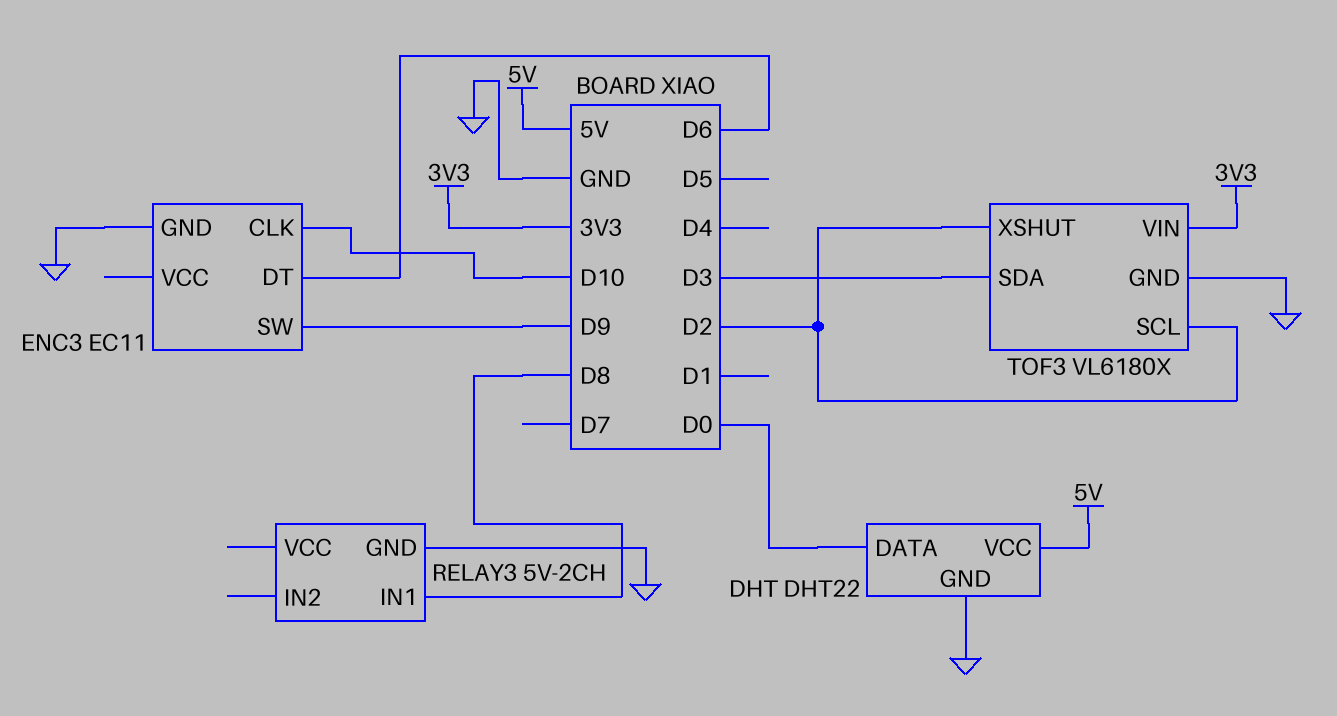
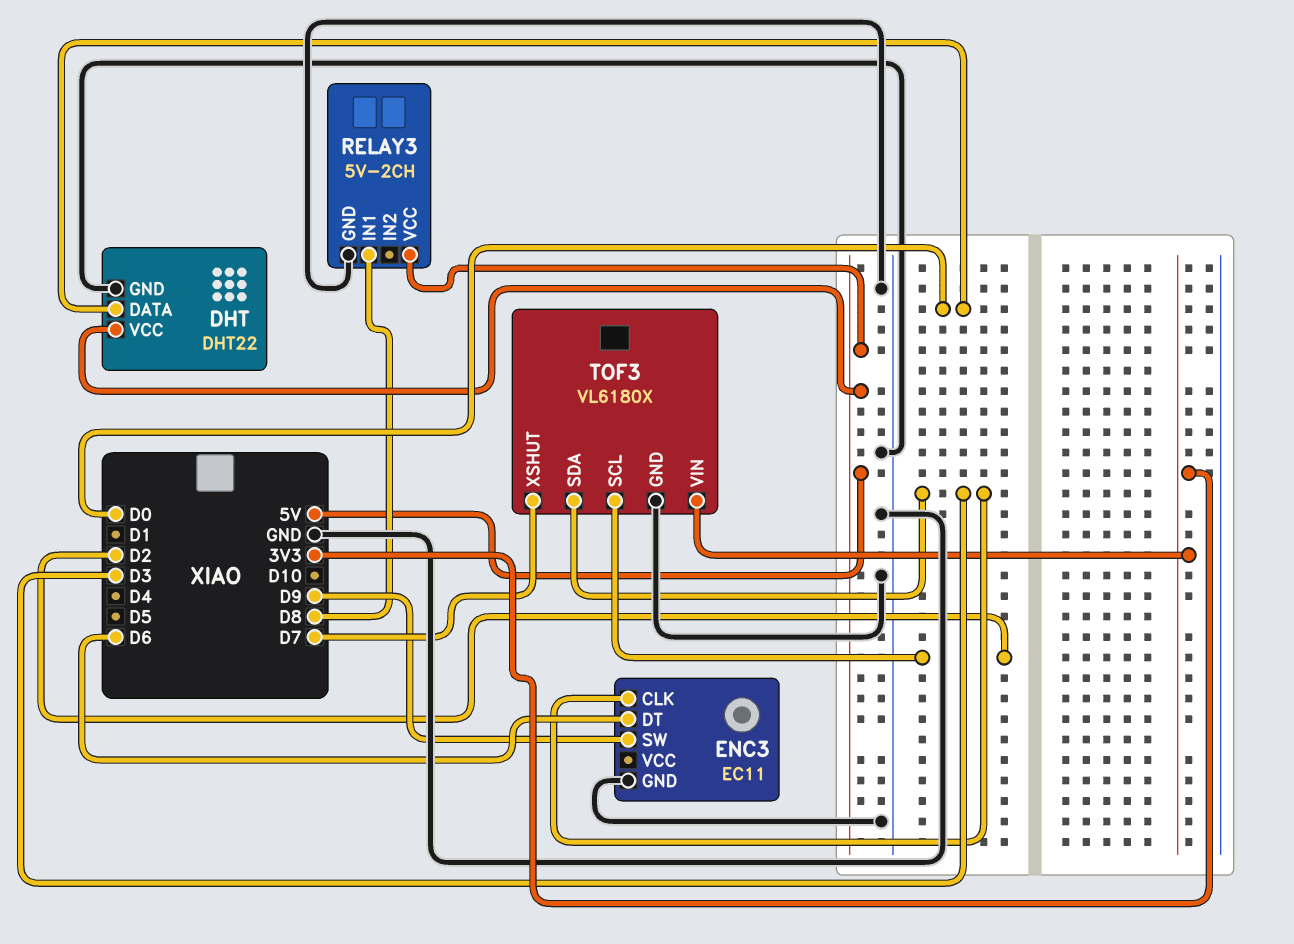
ENC3 pin CLK: D10 -> D3
RELAY3 pin VCC: none -> 5V
TOF3 pin XSHUT: D2 -> D7

